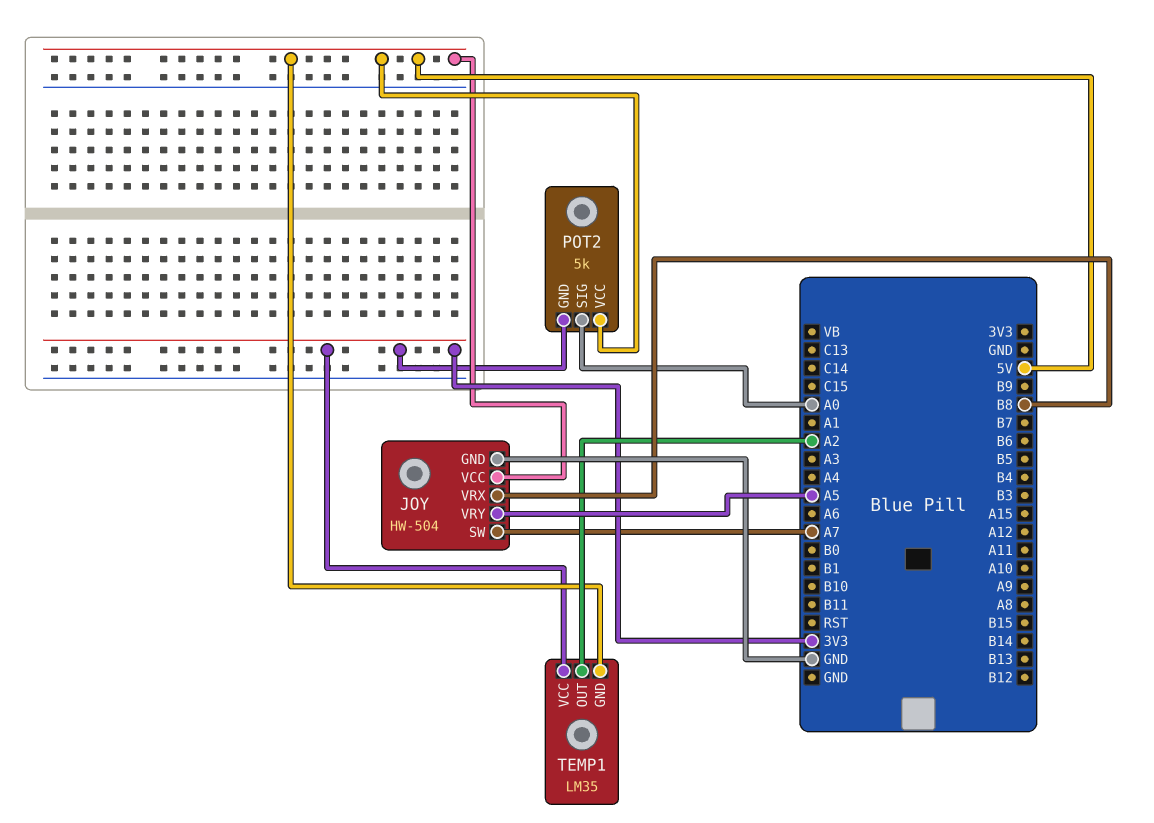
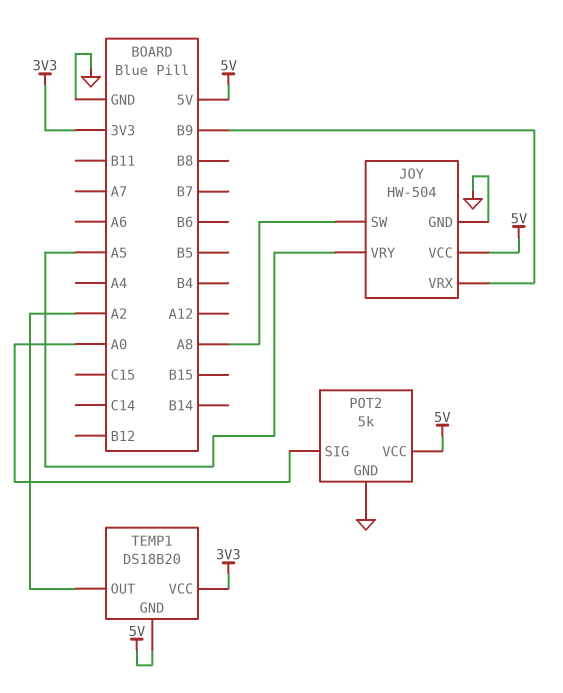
JOY pin SW: A7 -> A8
JOY pin VRX: B8 -> B9
POT2 pin GND: 3V3 -> GND
TEMP1: LM35 -> DS18B20

